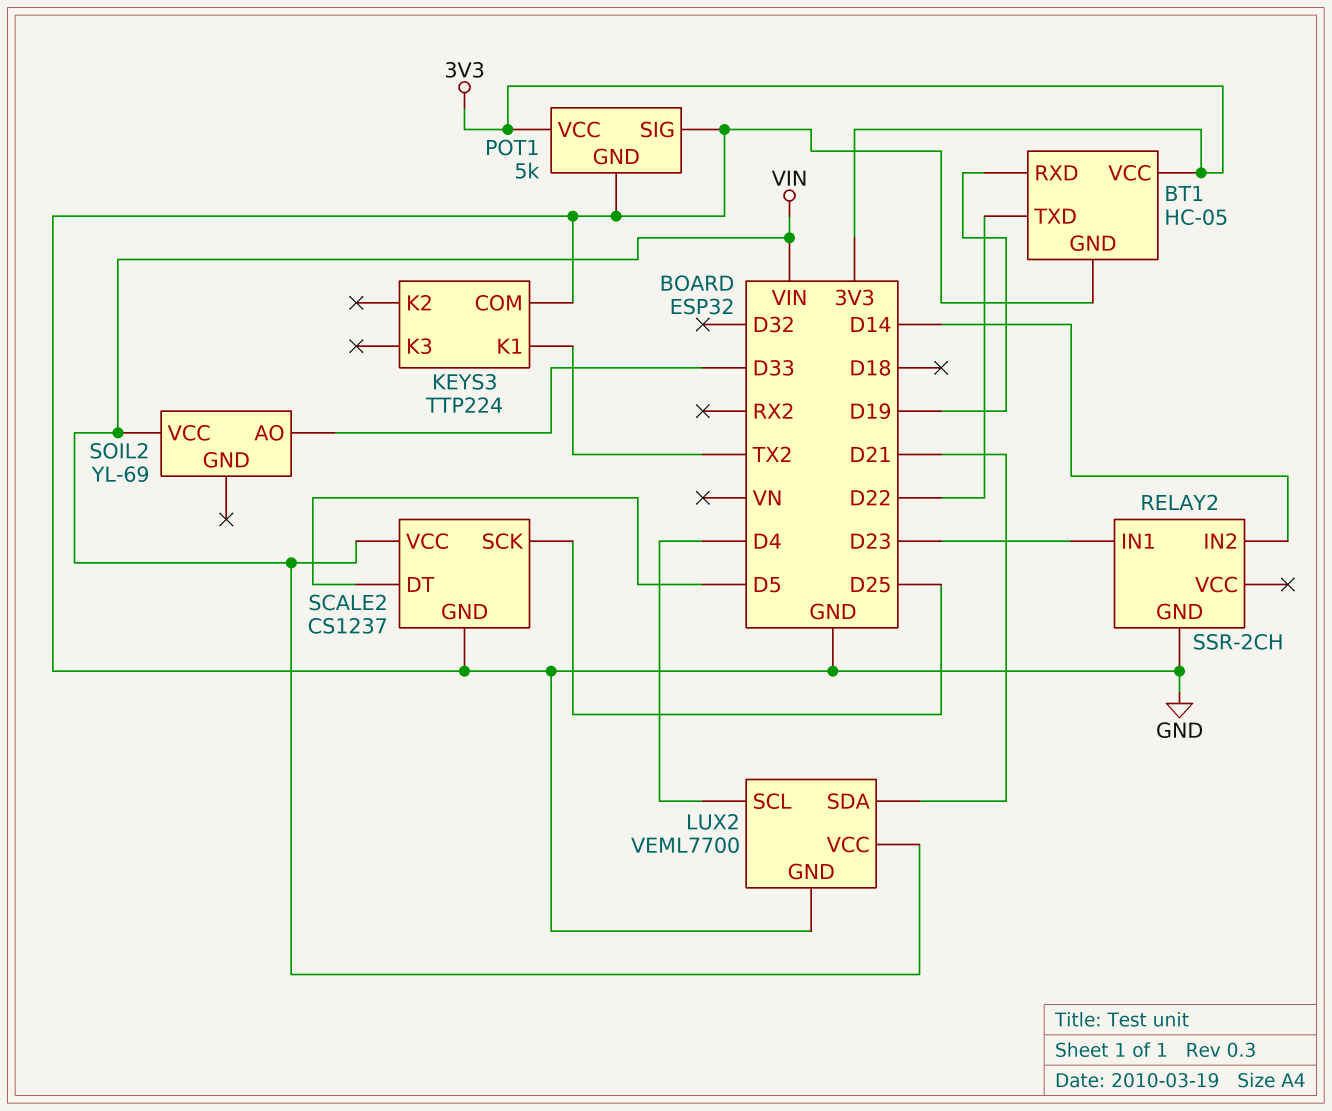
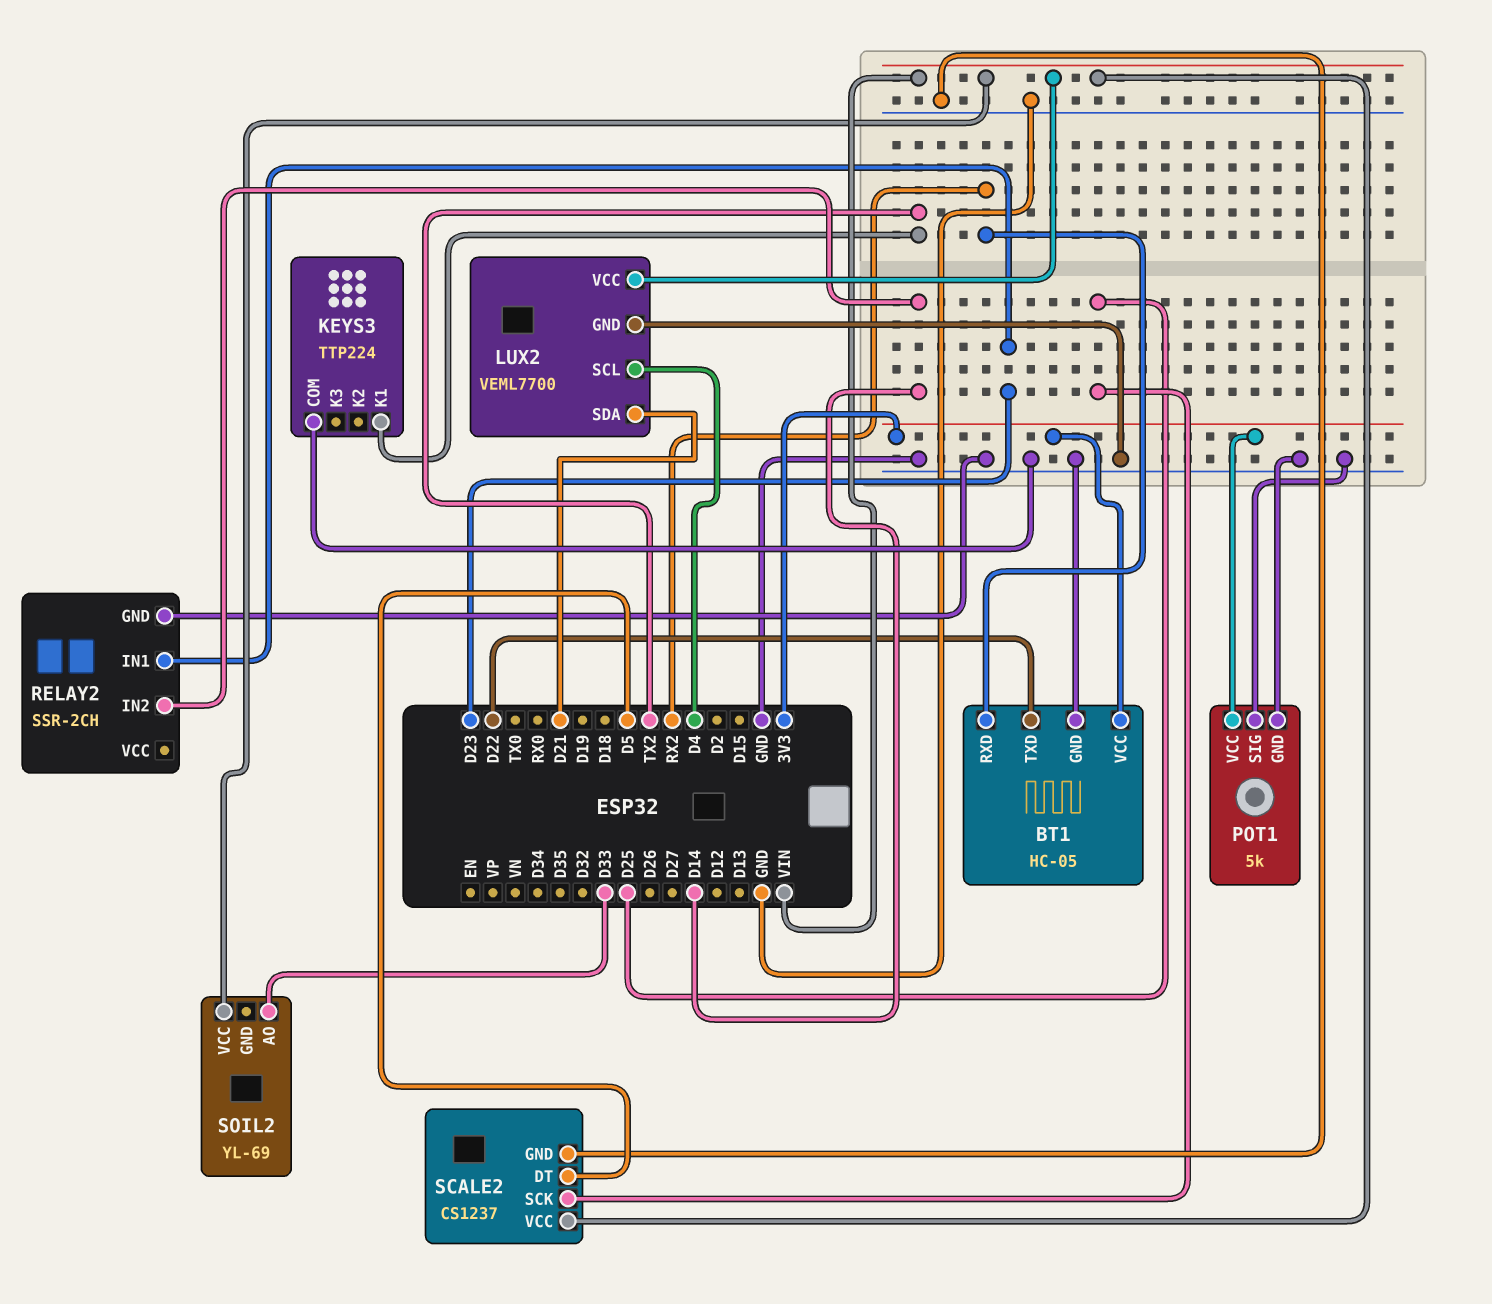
BT1 pin RXD: D19 -> RX2

